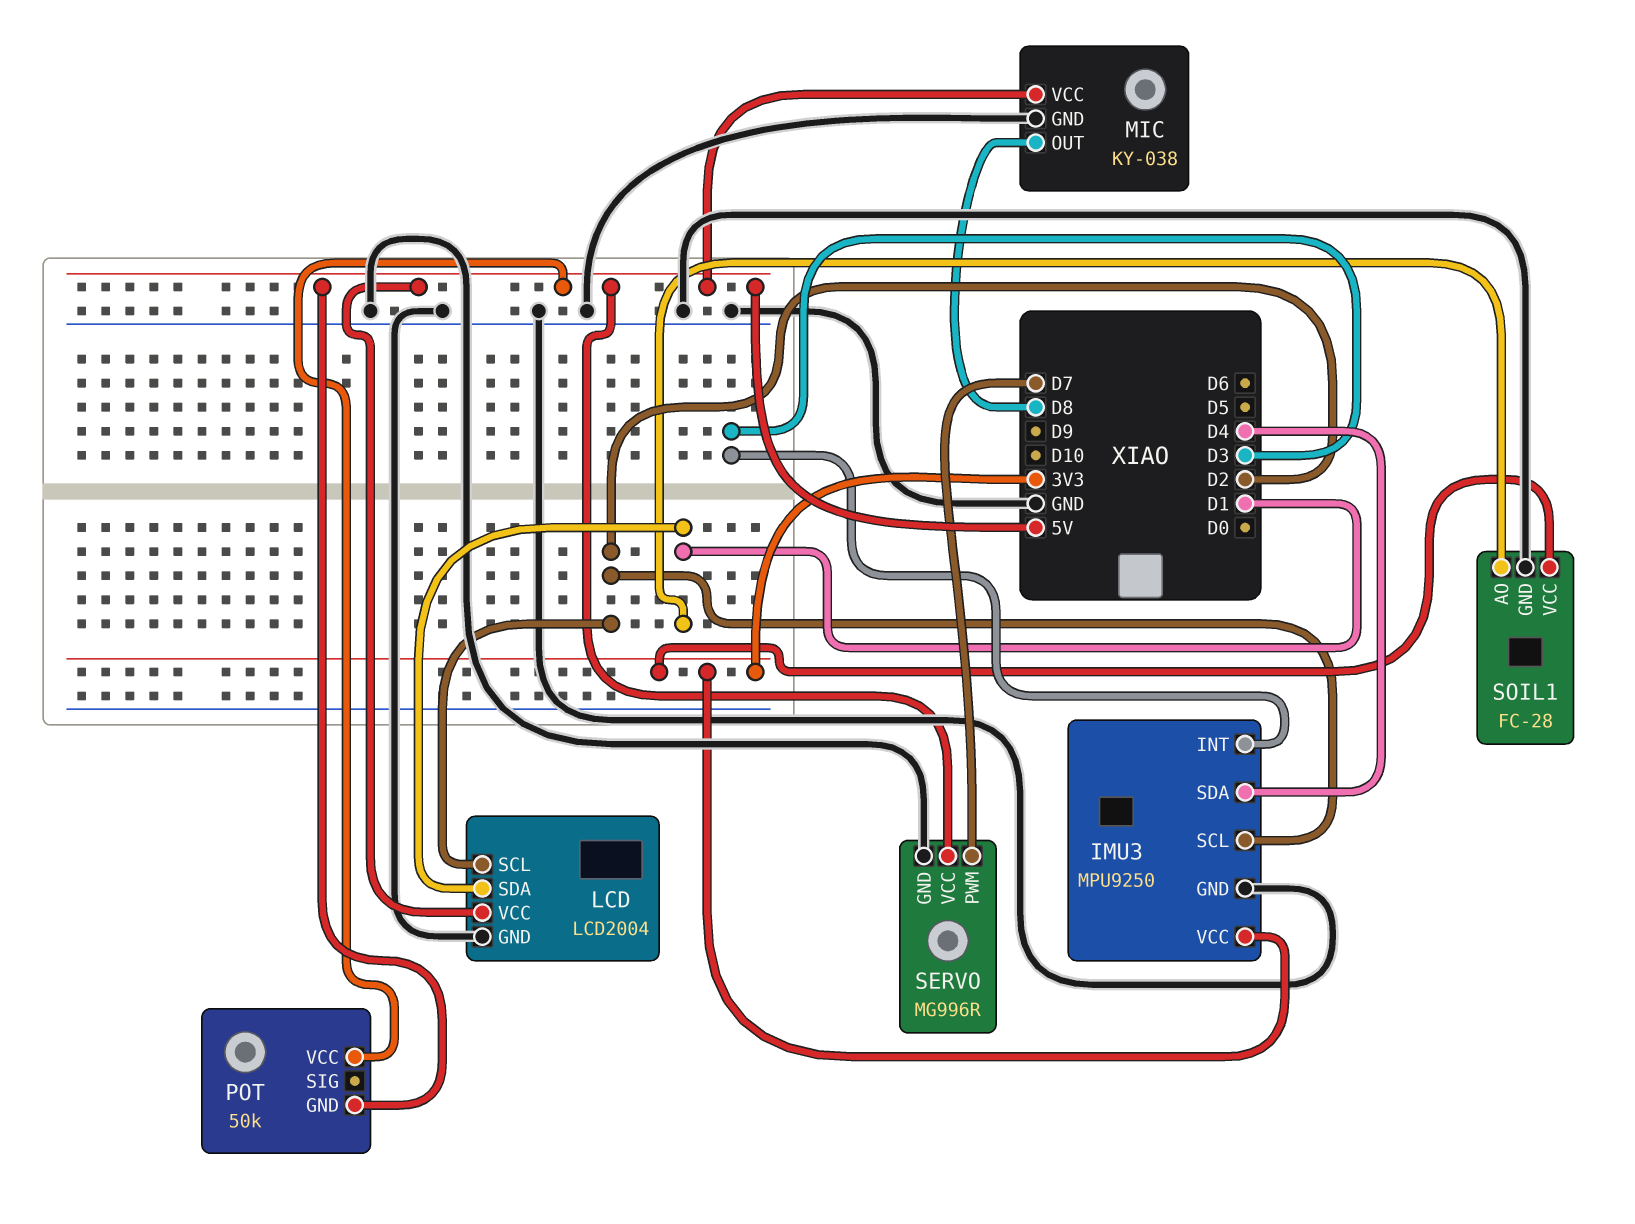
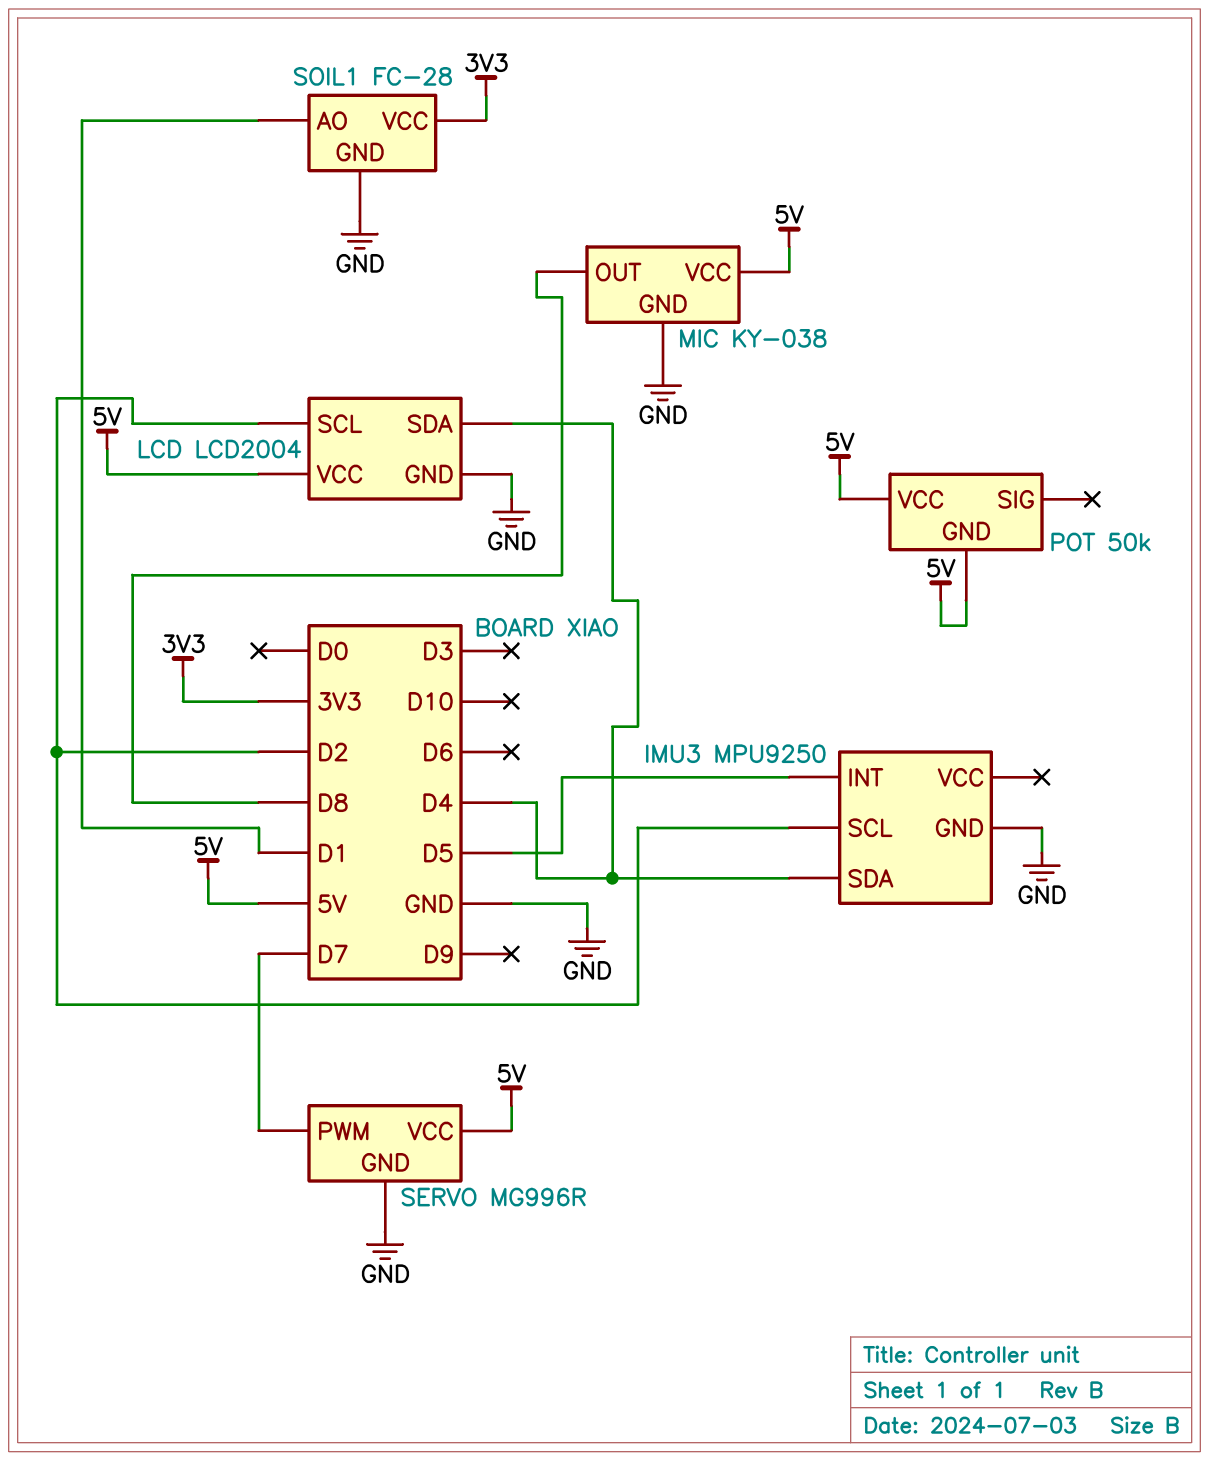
IMU3 pin INT: D3 -> D5
IMU3 pin VCC: 3V3 -> none
LCD pin SDA: D1 -> D4

